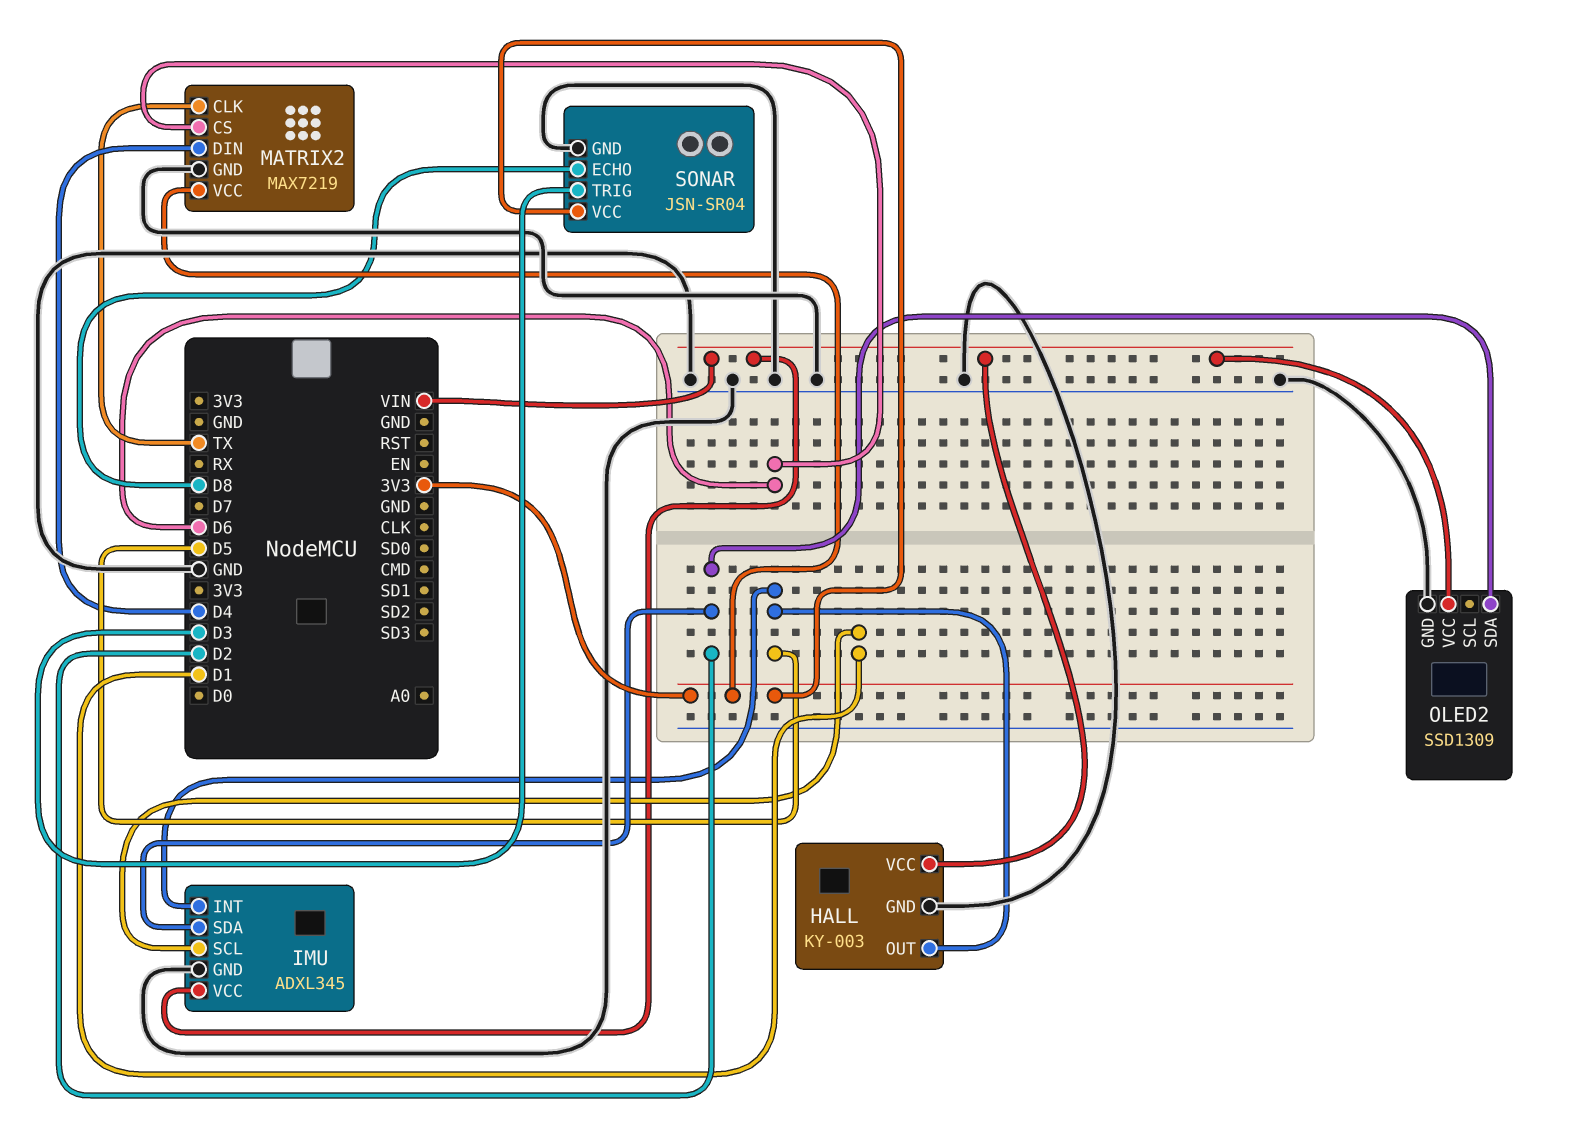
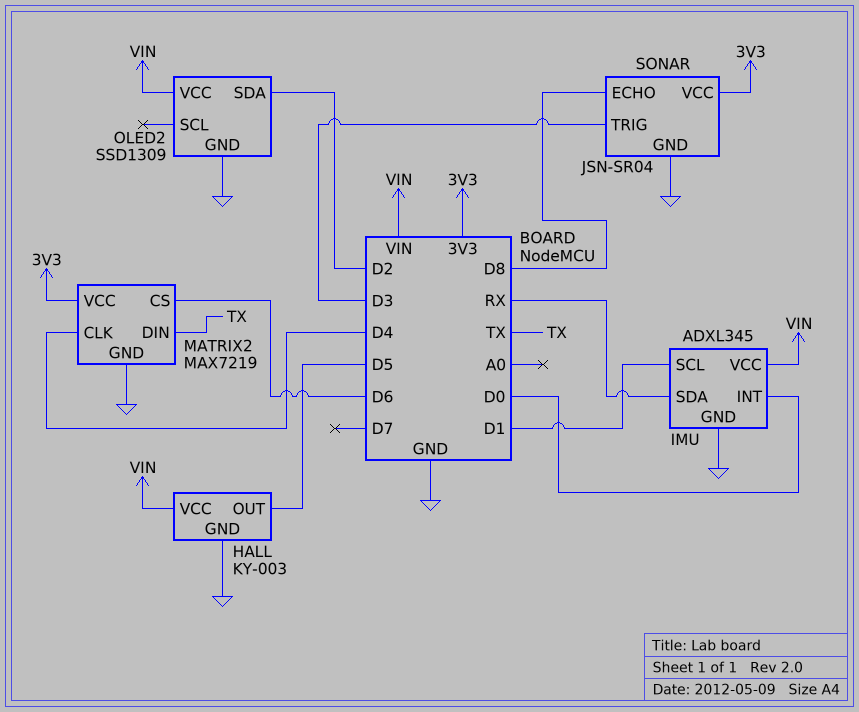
IMU pin INT: D5 -> D0
IMU pin SDA: D2 -> RX
MATRIX2 pin CLK: TX -> D4
MATRIX2 pin DIN: D4 -> TX

